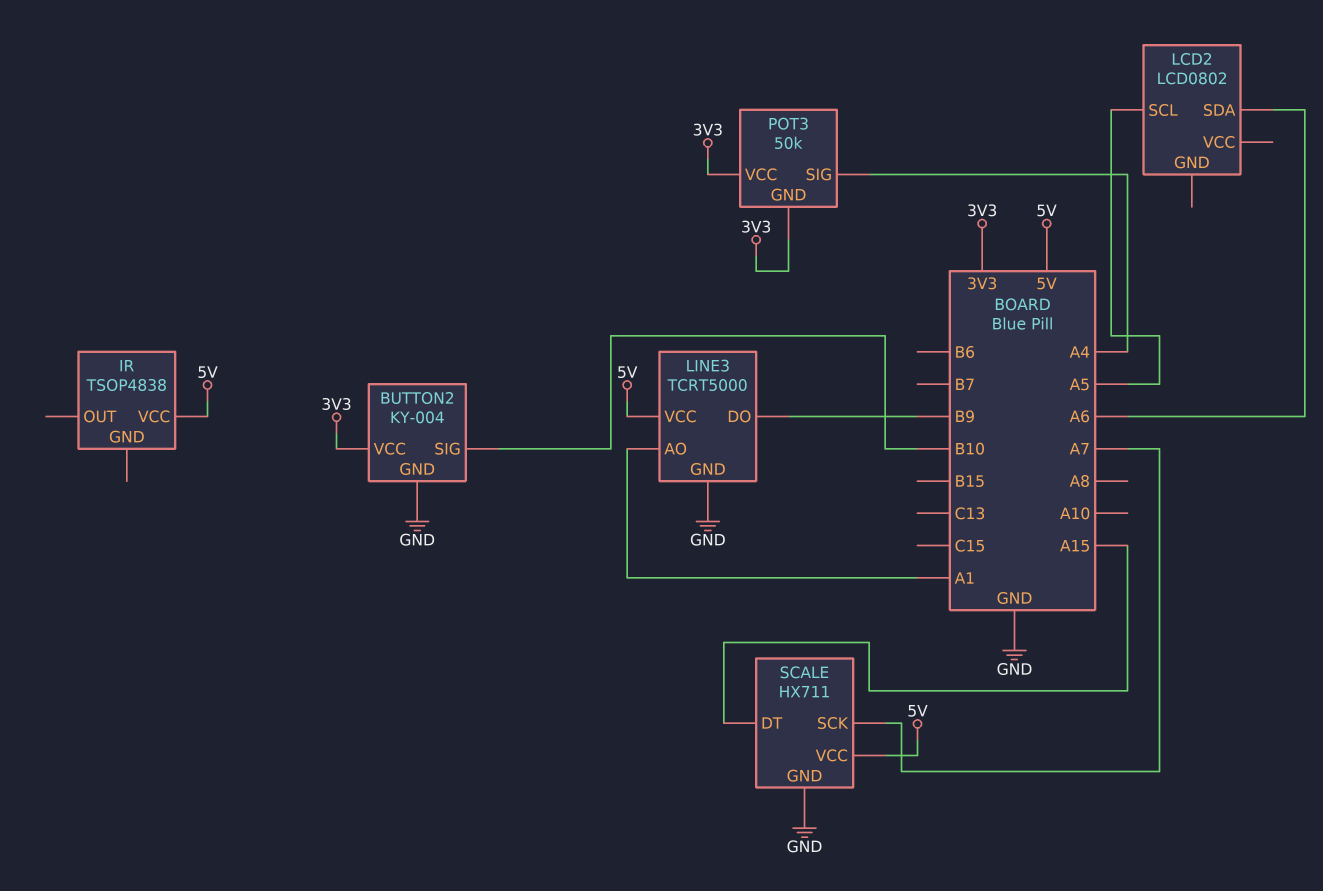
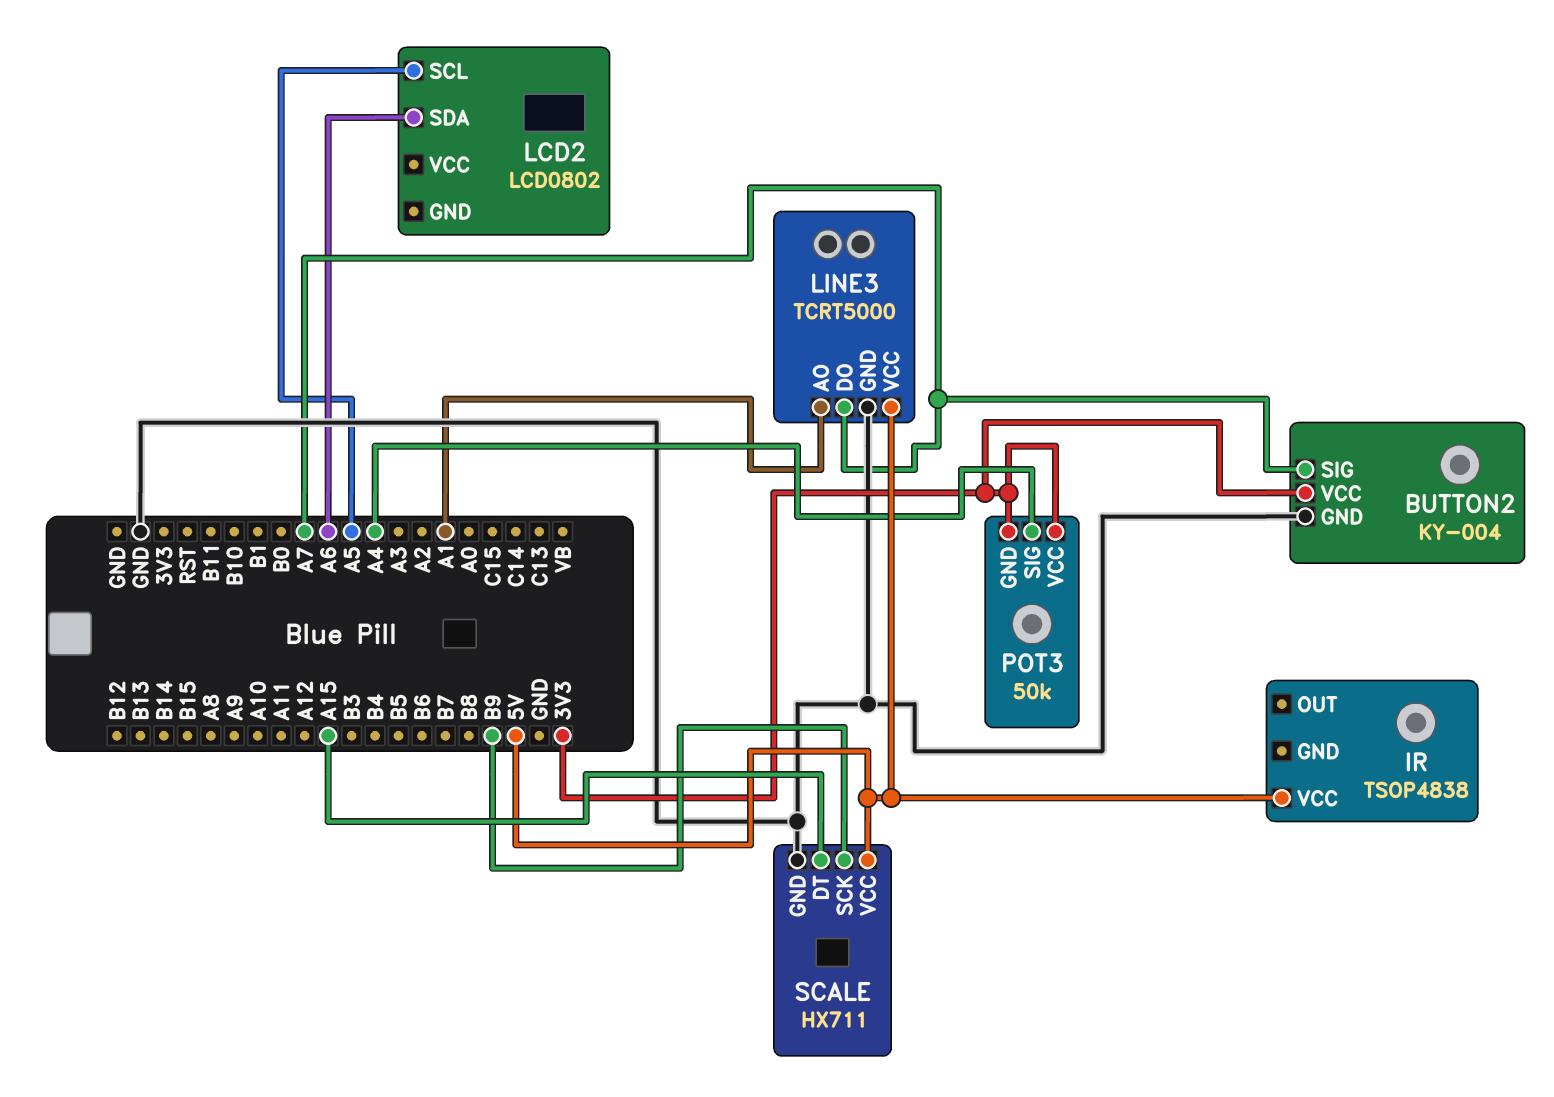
BUTTON2 pin SIG: B10 -> A7
LINE3 pin DO: B9 -> A7
SCALE pin SCK: A7 -> B9

